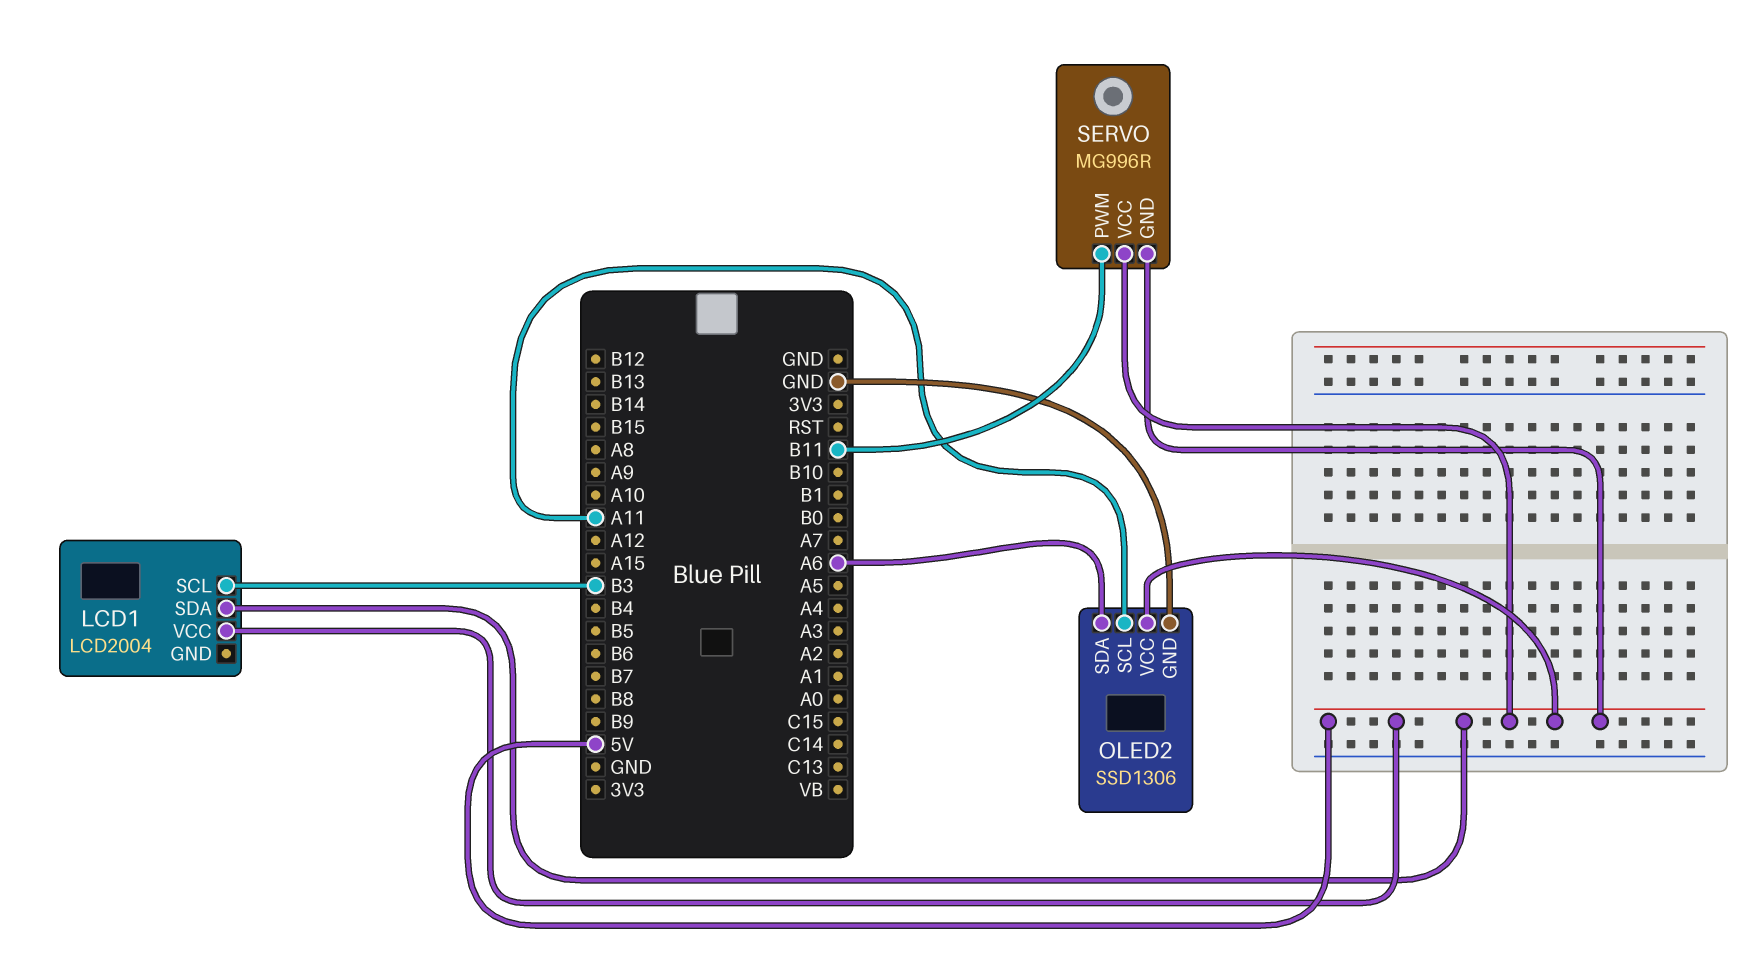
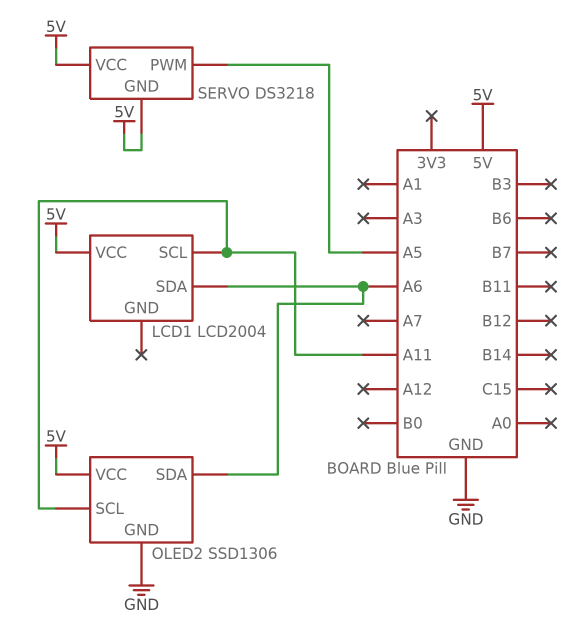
LCD1 pin SCL: B3 -> A11
LCD1 pin SDA: 5V -> A6
SERVO: MG996R -> DS3218
SERVO pin PWM: B11 -> A5

